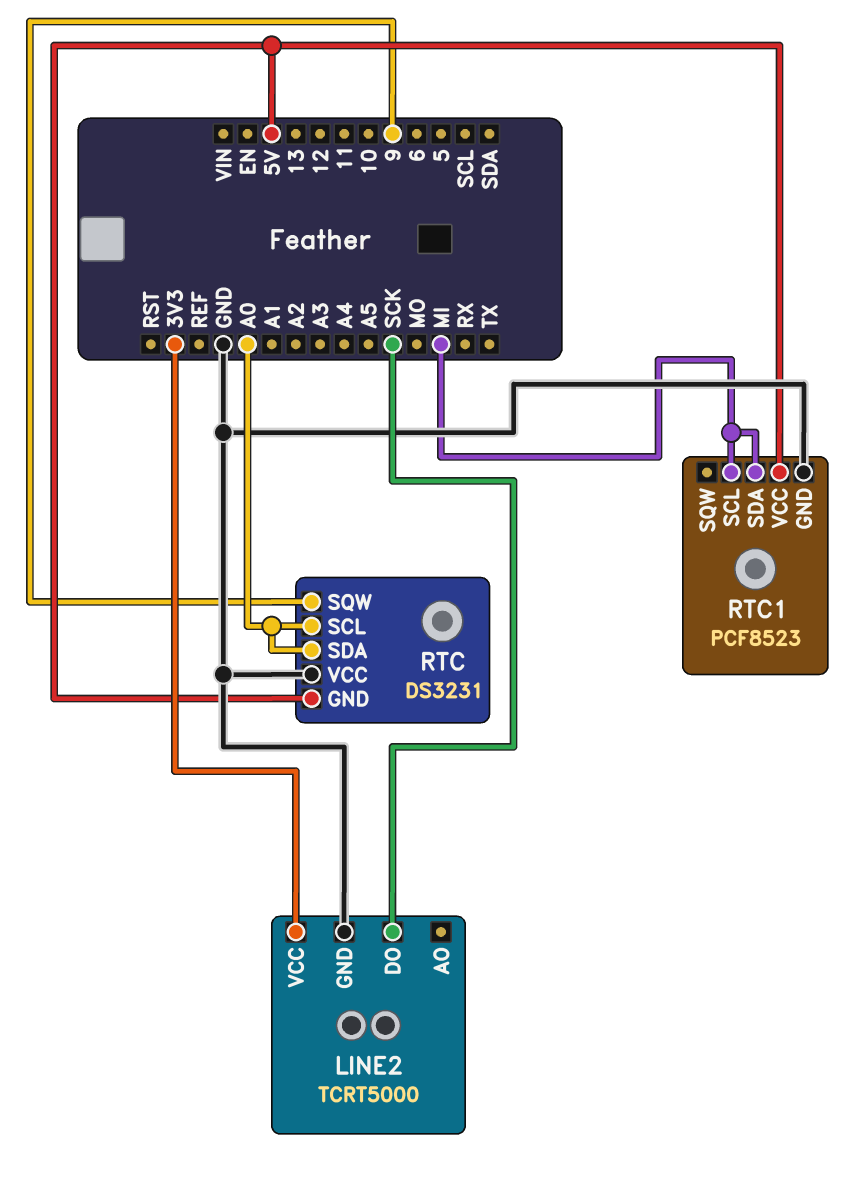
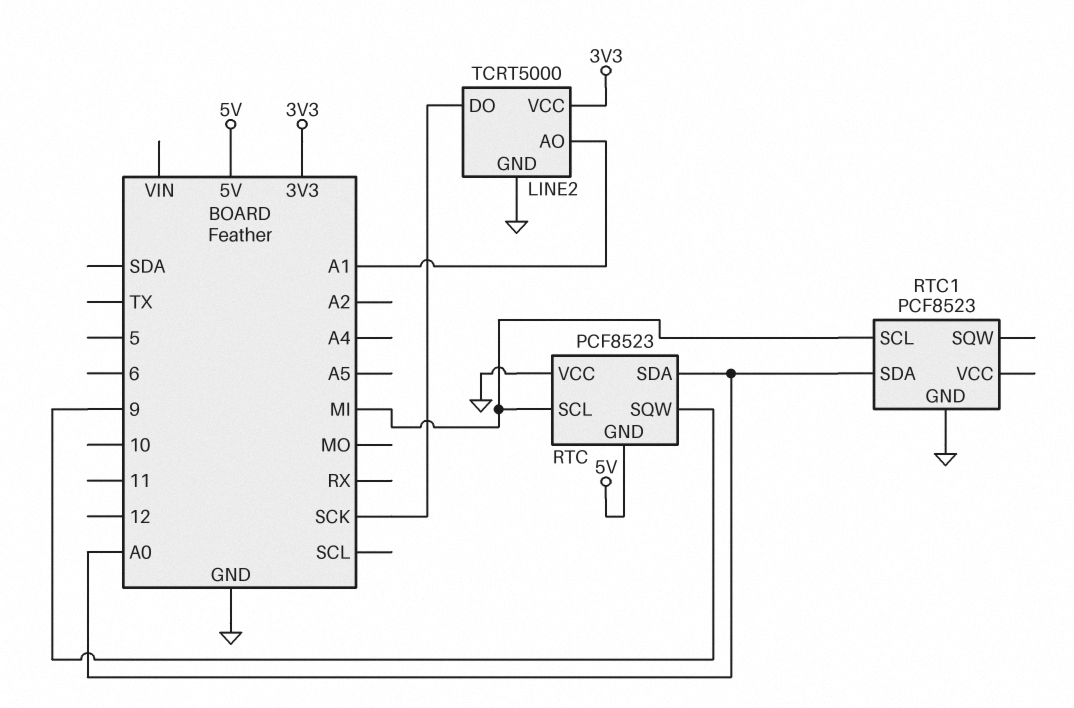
LINE2 pin AO: none -> A1
RTC: DS3231 -> PCF8523
RTC pin SCL: A0 -> MI
RTC1 pin SDA: MI -> A0
RTC1 pin VCC: 5V -> none

